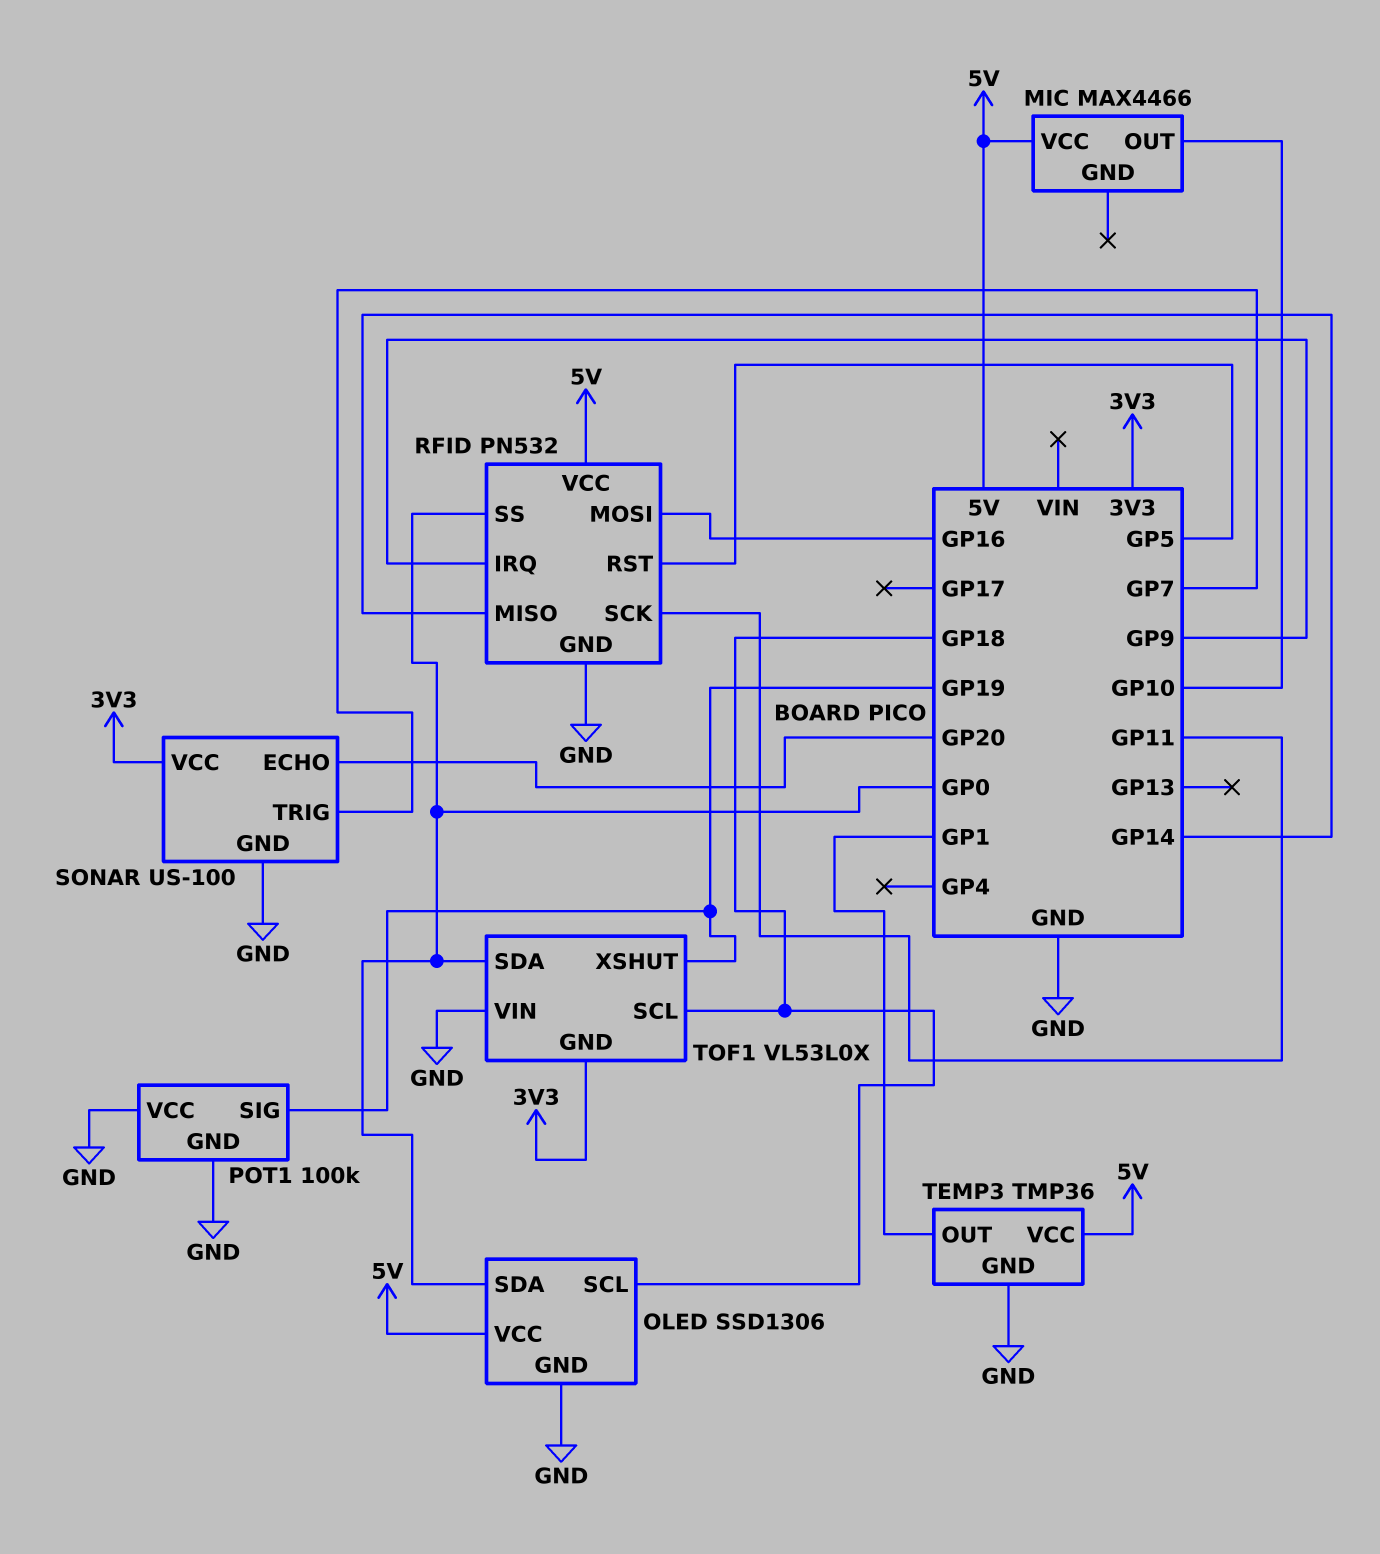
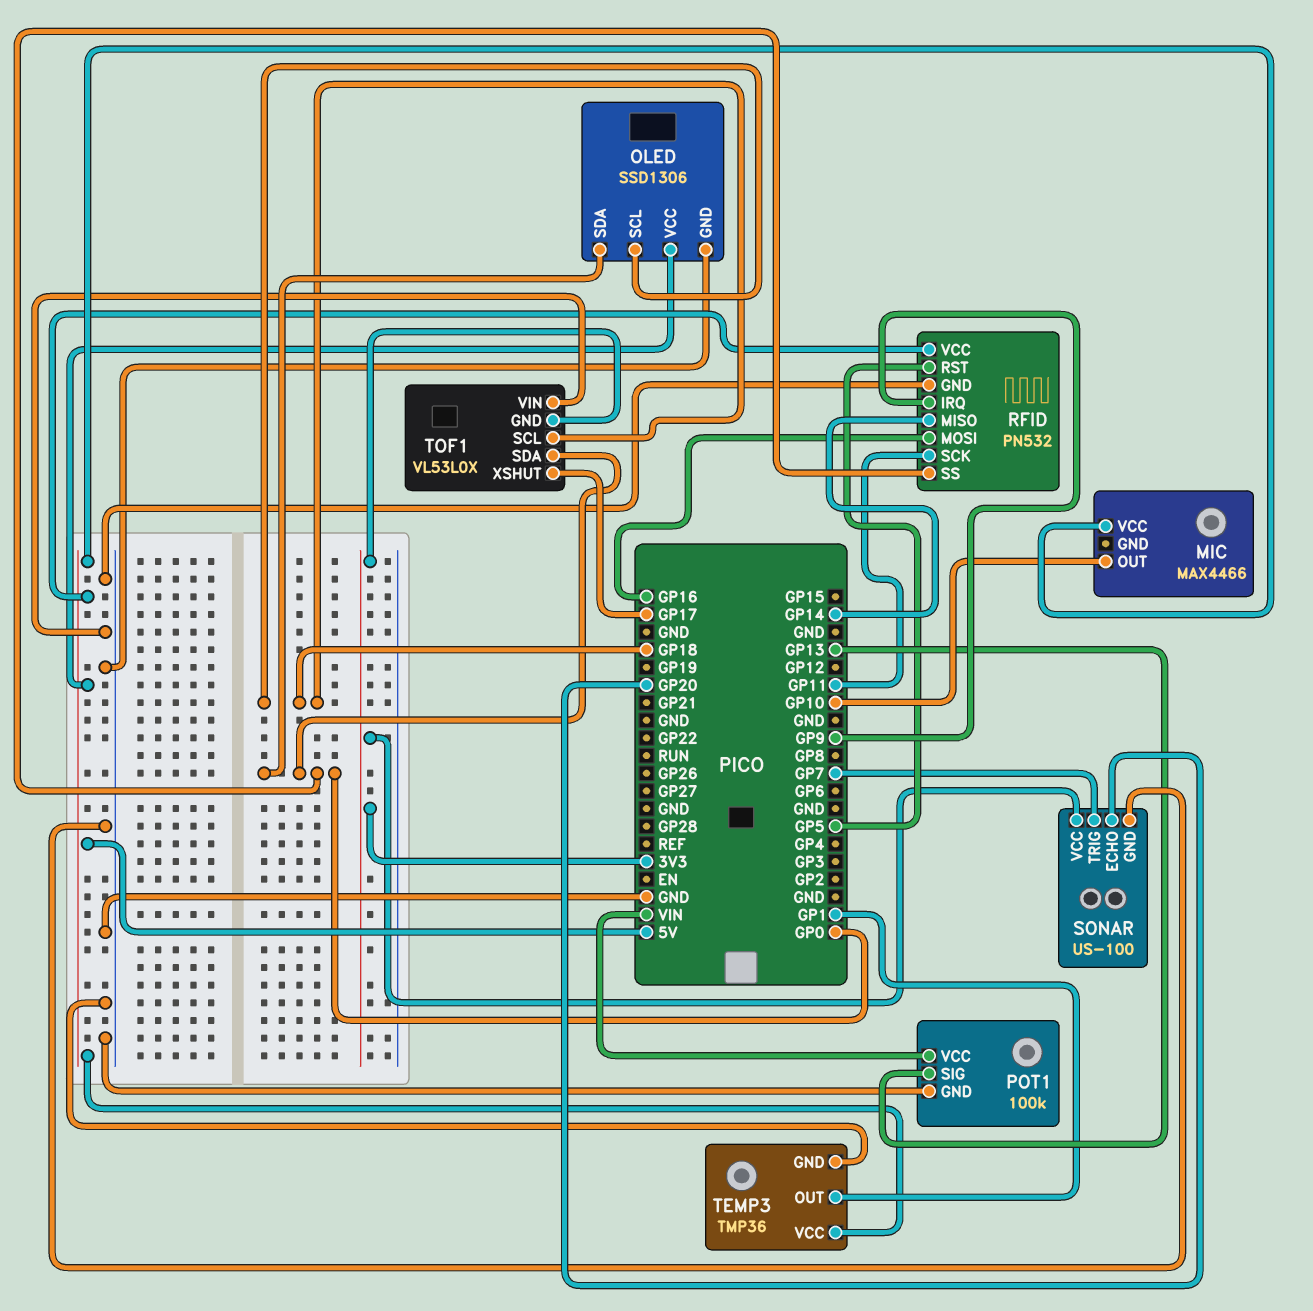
POT1 pin SIG: GP19 -> GP13
POT1 pin VCC: GND -> VIN
TOF1 pin XSHUT: GP19 -> GP17

